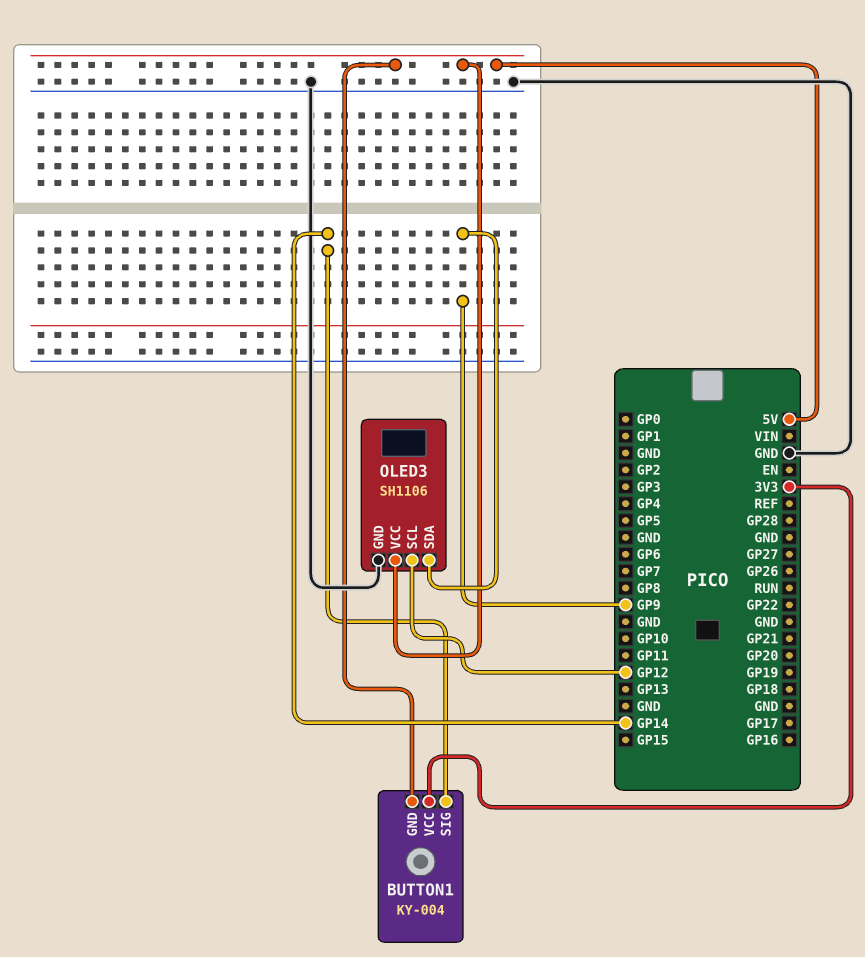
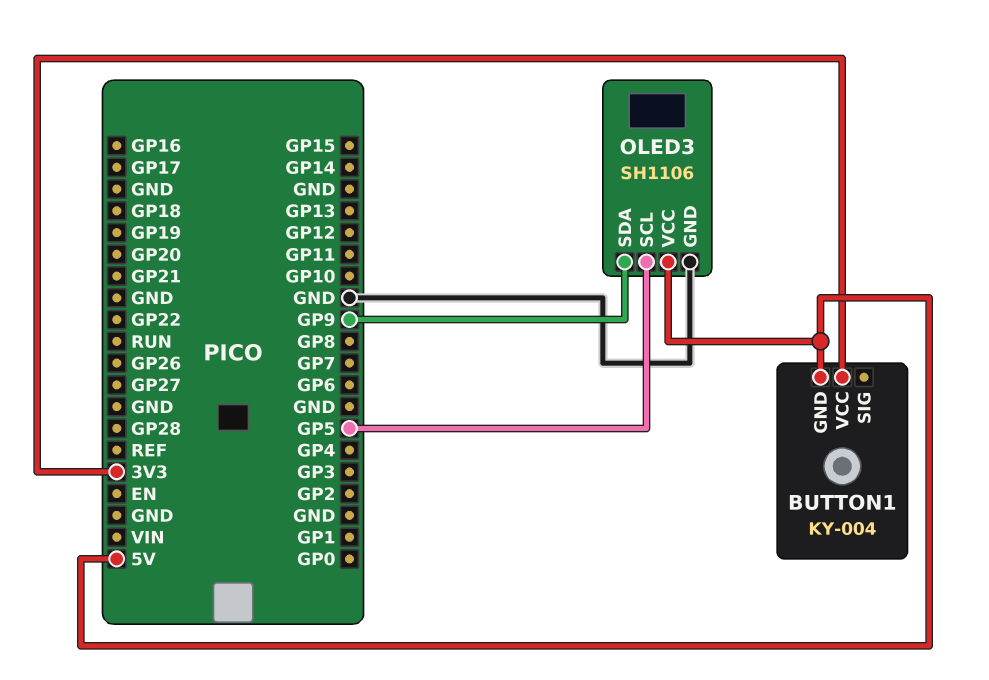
BUTTON1 pin SIG: GP14 -> none
OLED3 pin SCL: GP12 -> GP5

